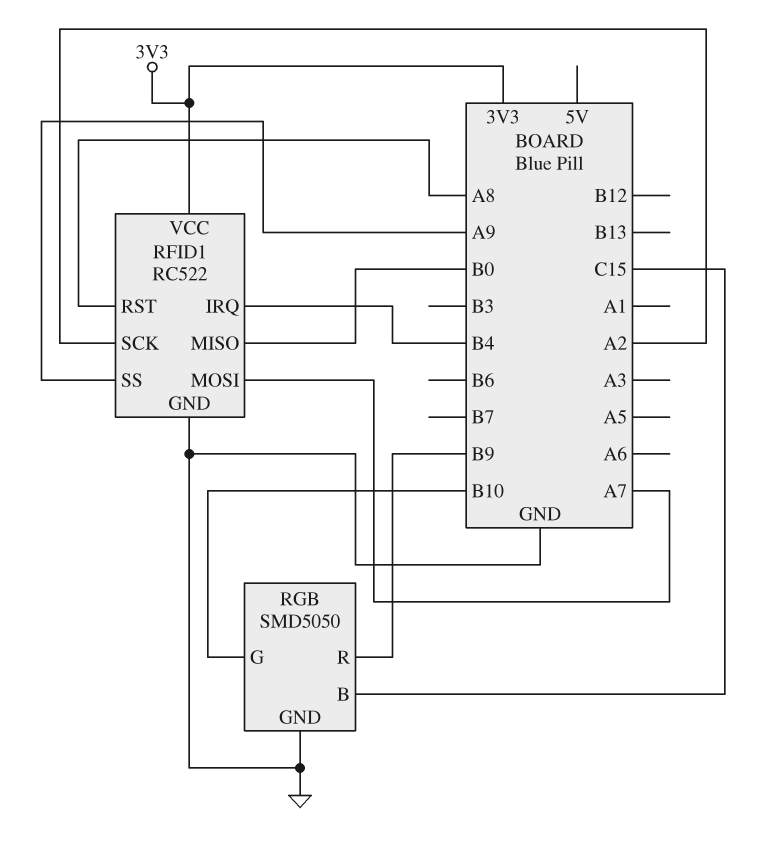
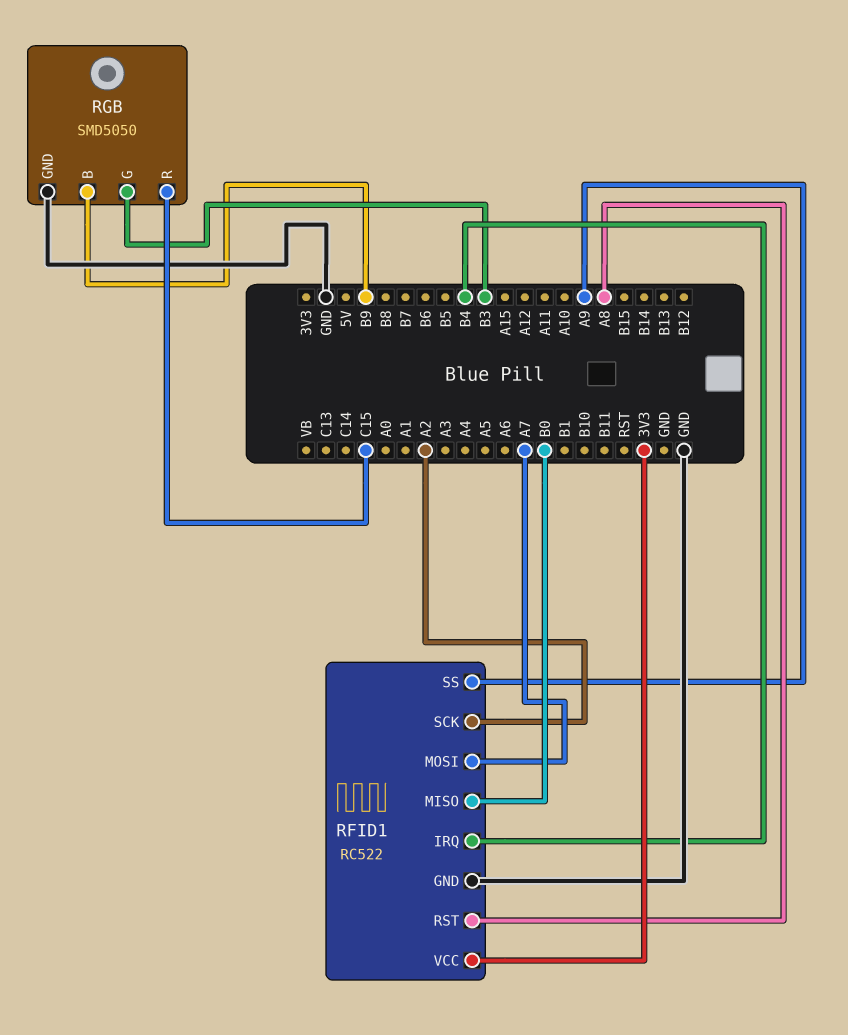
RGB pin B: C15 -> B9
RGB pin G: B10 -> B3
RGB pin R: B9 -> C15

